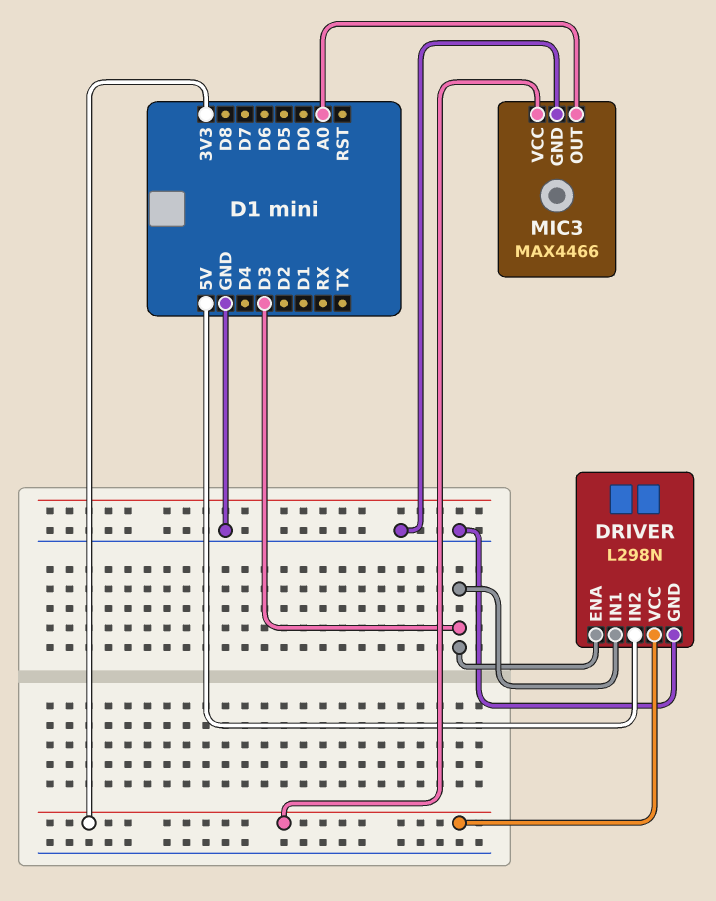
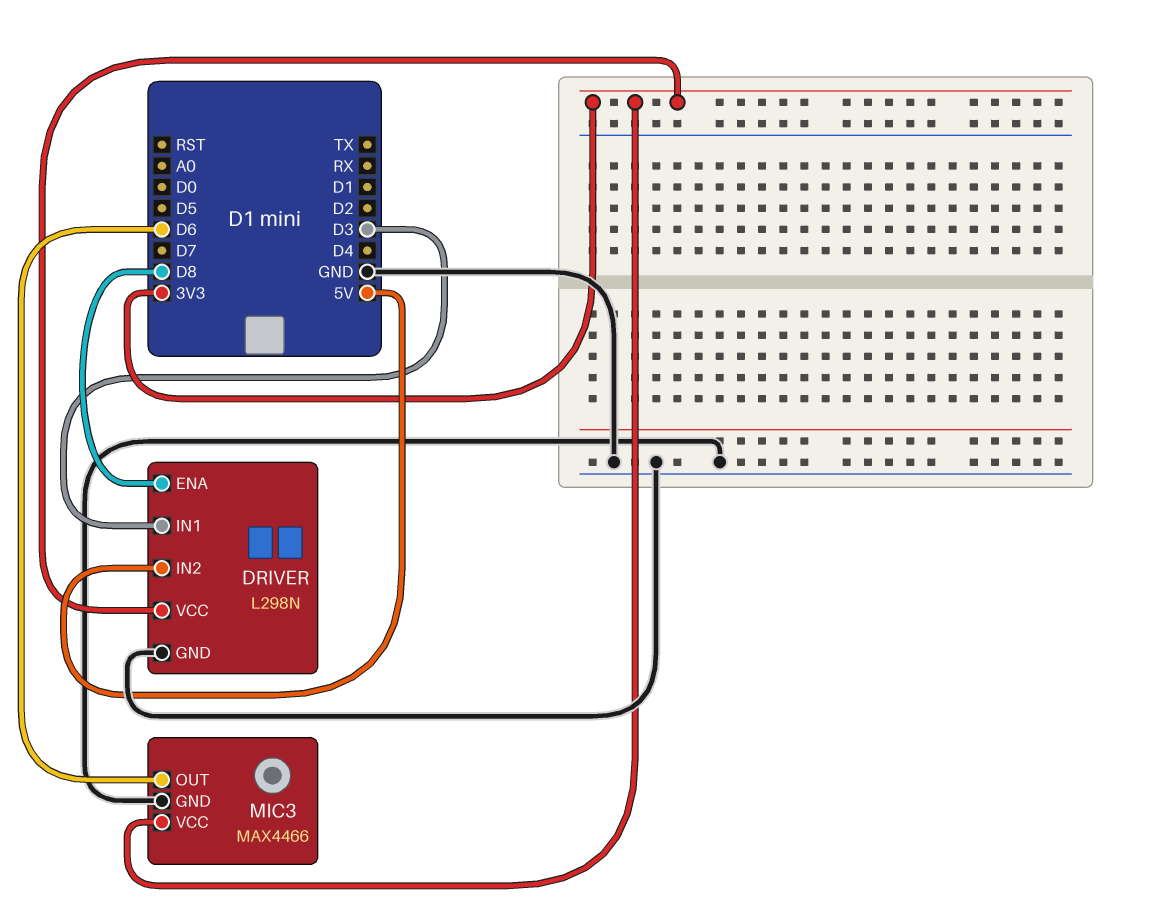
DRIVER pin ENA: D3 -> D8
MIC3 pin OUT: A0 -> D6

